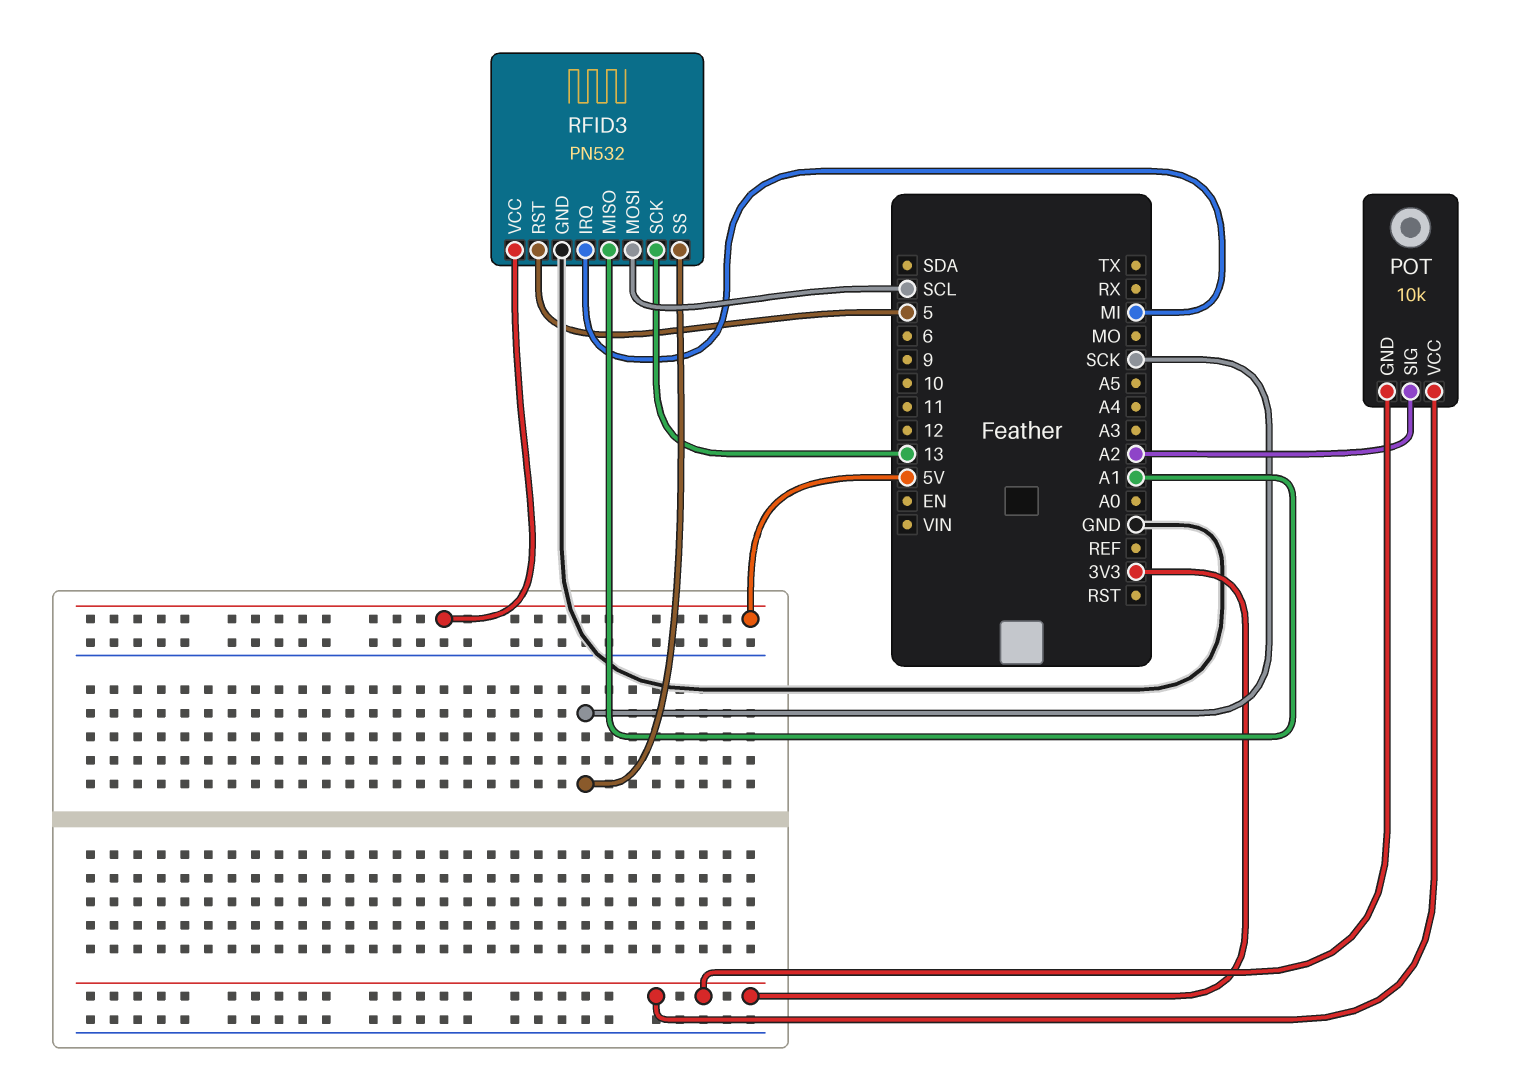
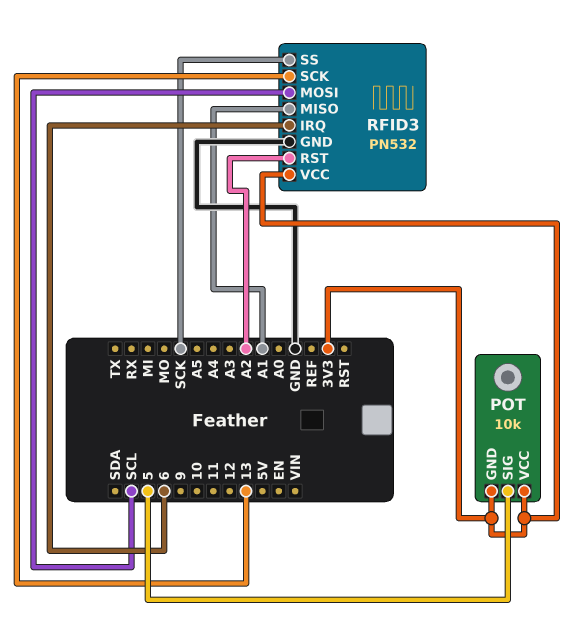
POT pin SIG: A2 -> 5
RFID3 pin IRQ: MI -> 6
RFID3 pin RST: 5 -> A2
RFID3 pin VCC: 5V -> 3V3

